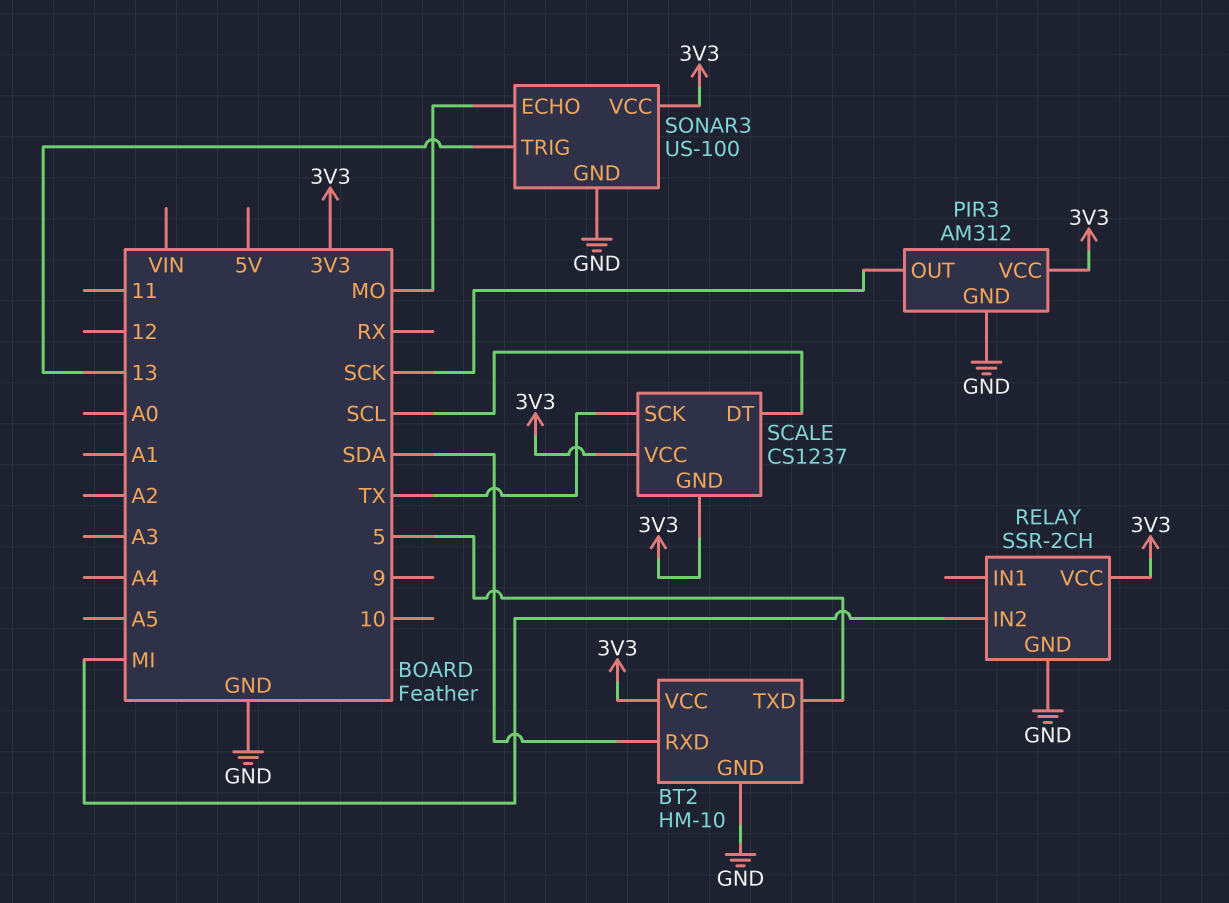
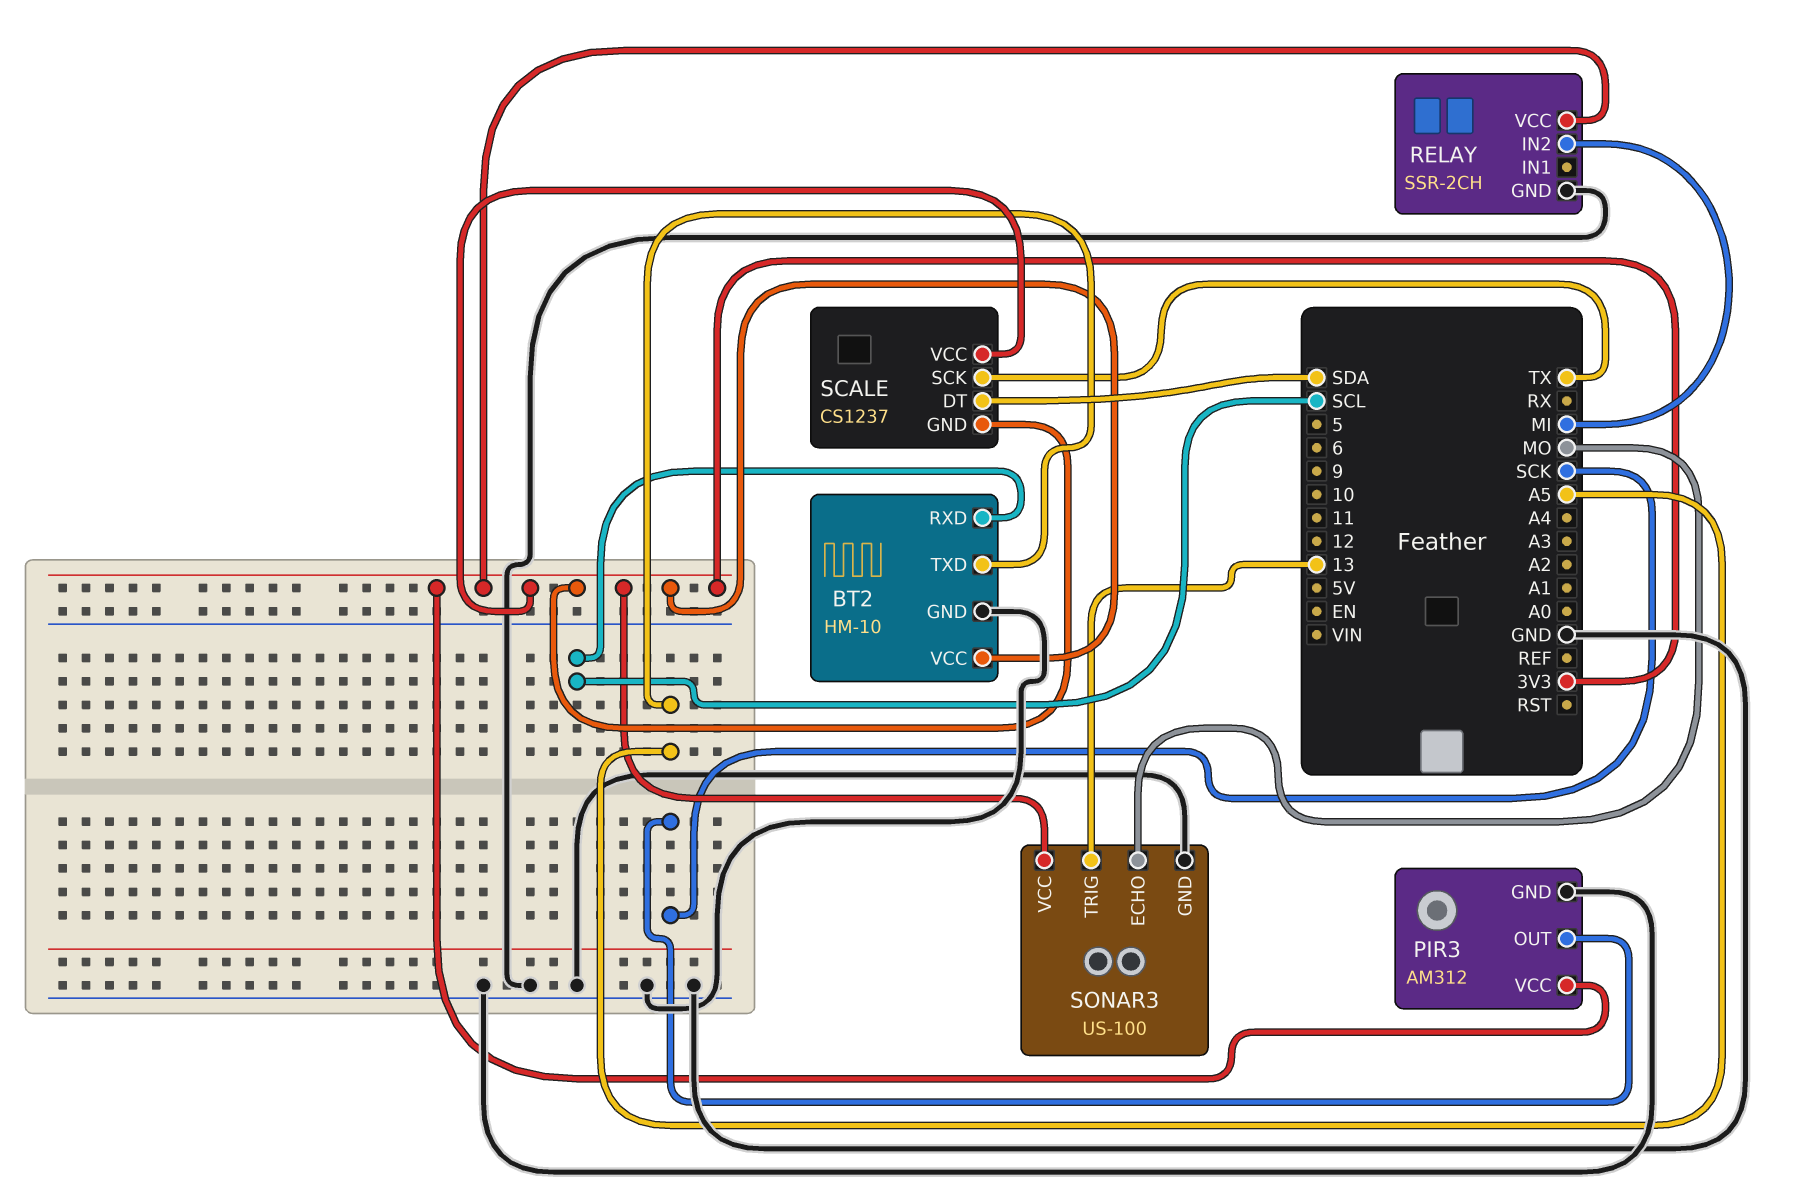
BT2 pin RXD: SDA -> SCL
BT2 pin TXD: 5 -> A5
SCALE pin DT: SCL -> SDA

